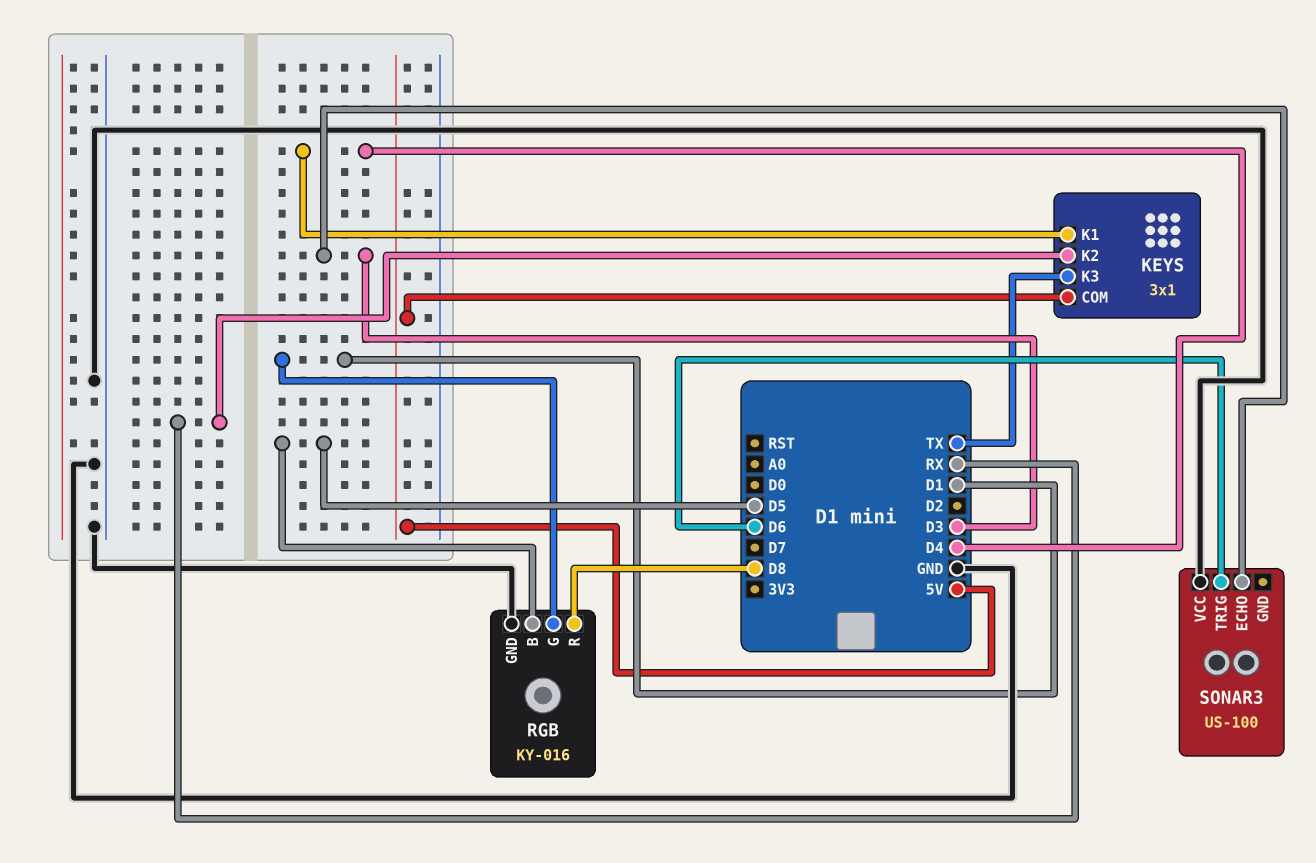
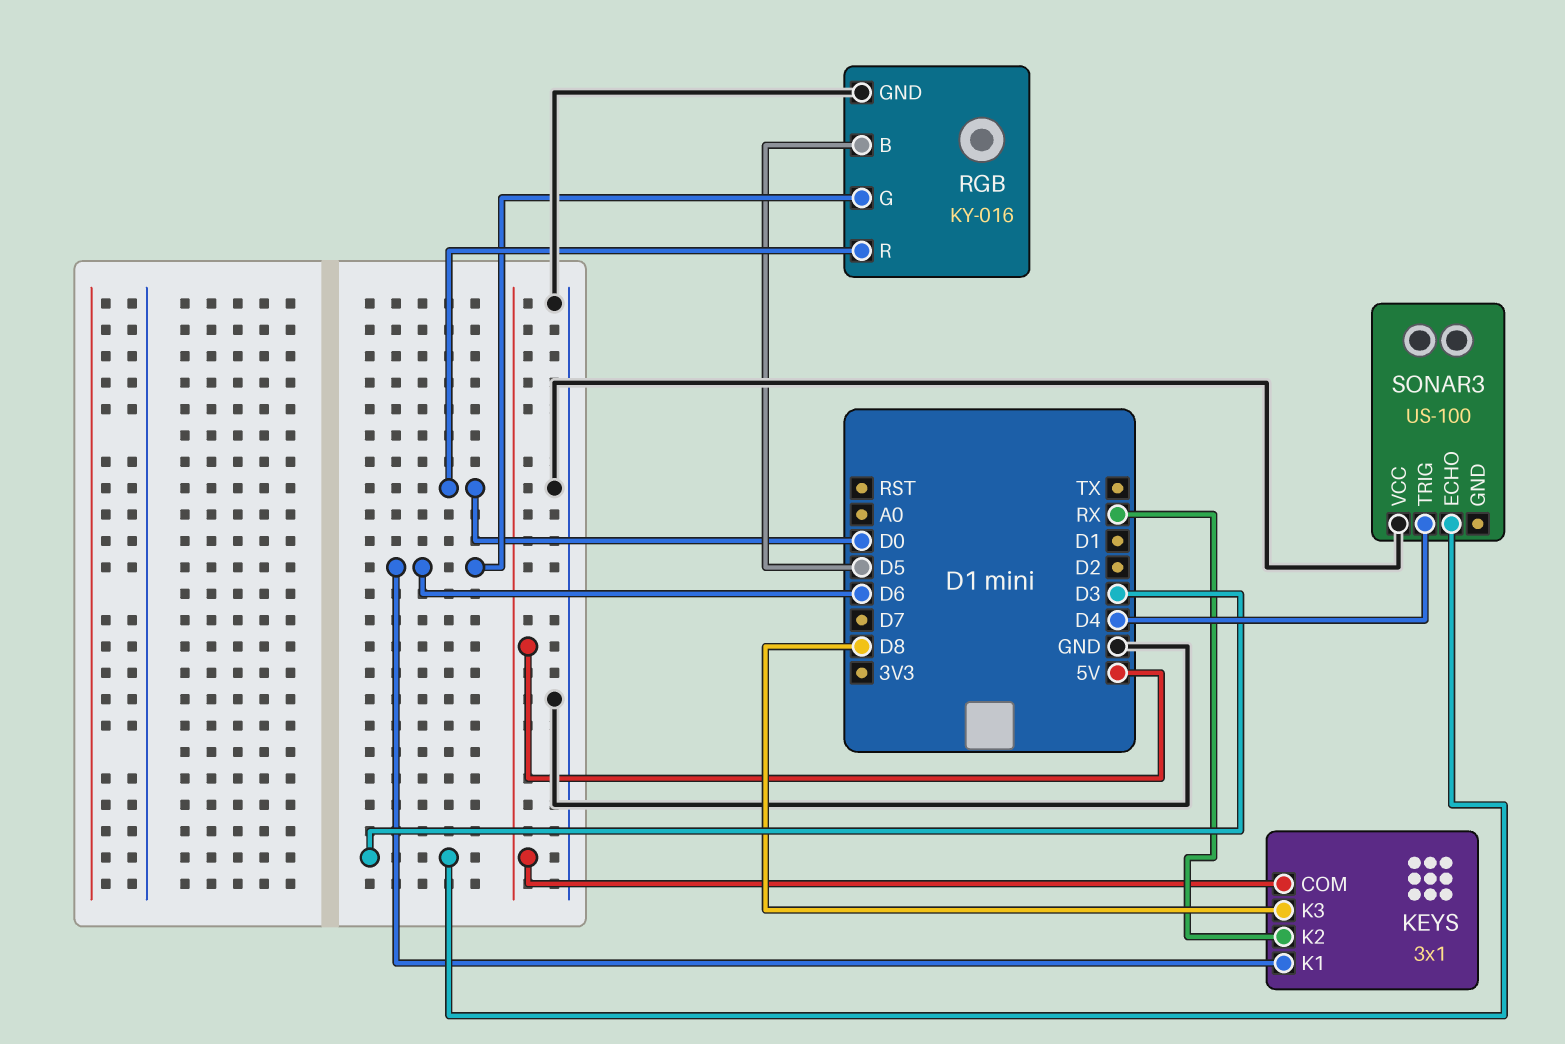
KEYS pin K1: D4 -> D6
KEYS pin K3: TX -> D8
RGB pin G: D1 -> D6
RGB pin R: D8 -> D0
SONAR3 pin TRIG: D6 -> D4

